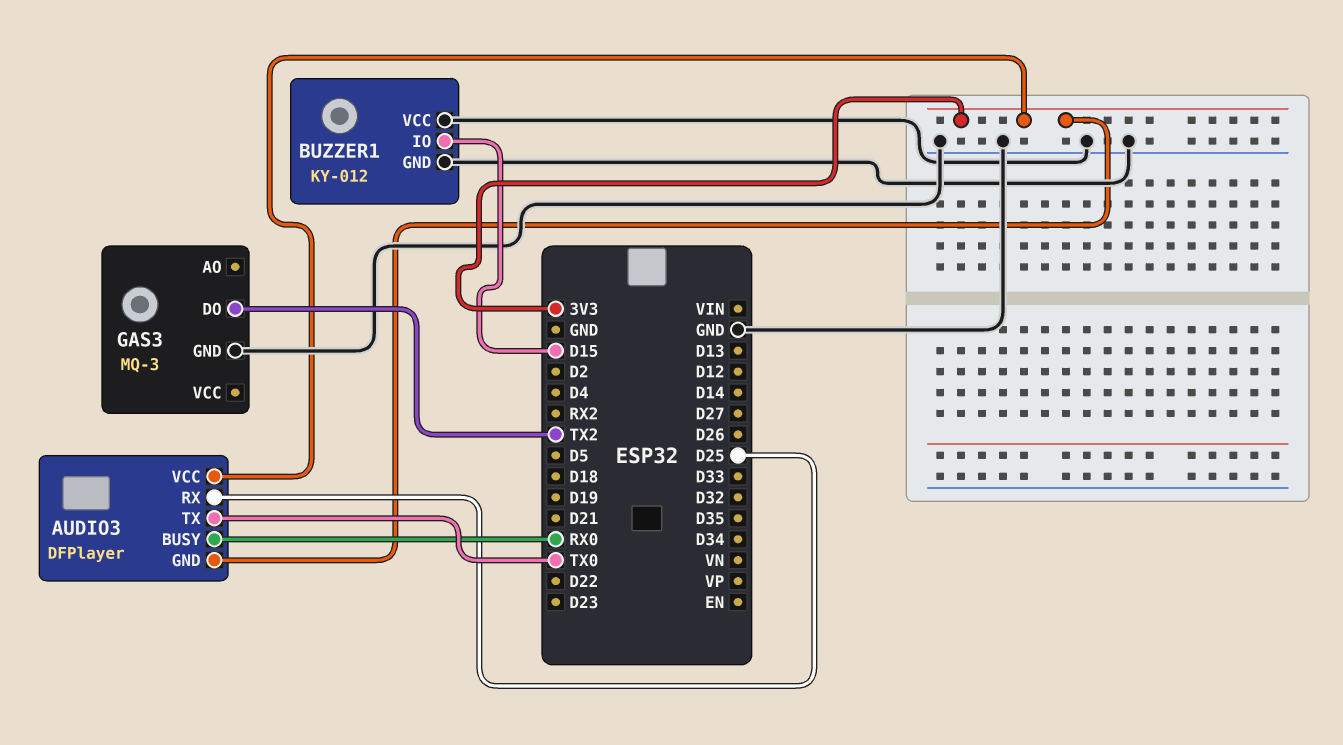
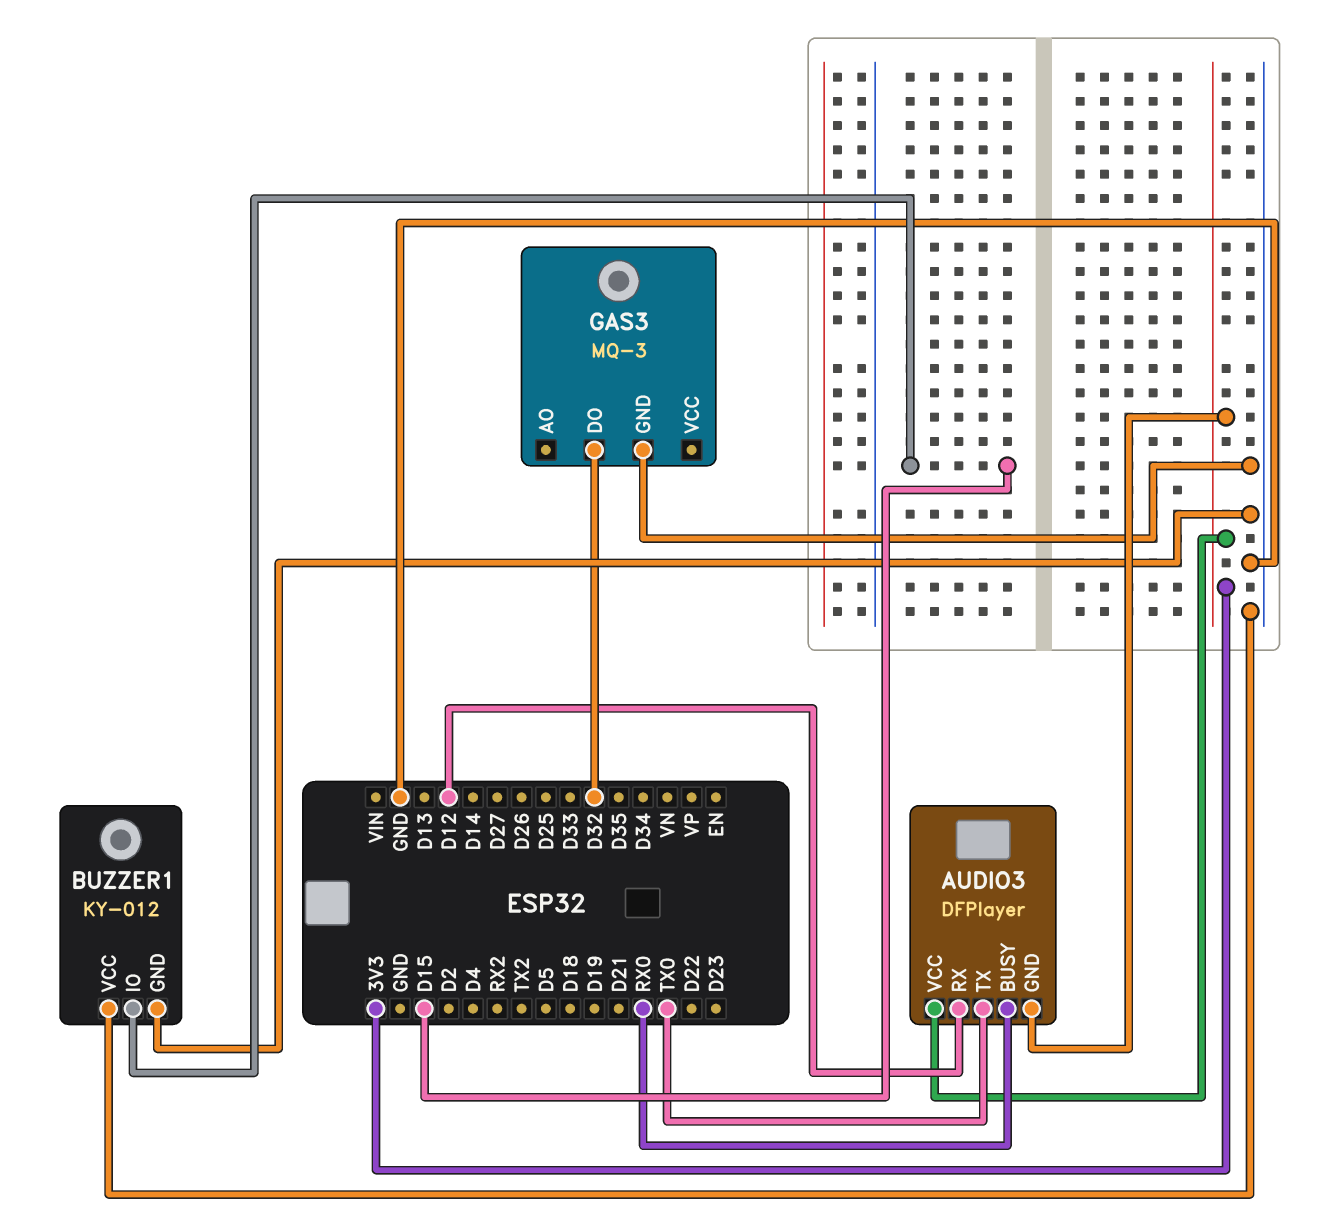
AUDIO3 pin RX: D25 -> D12
GAS3 pin DO: TX2 -> D32

